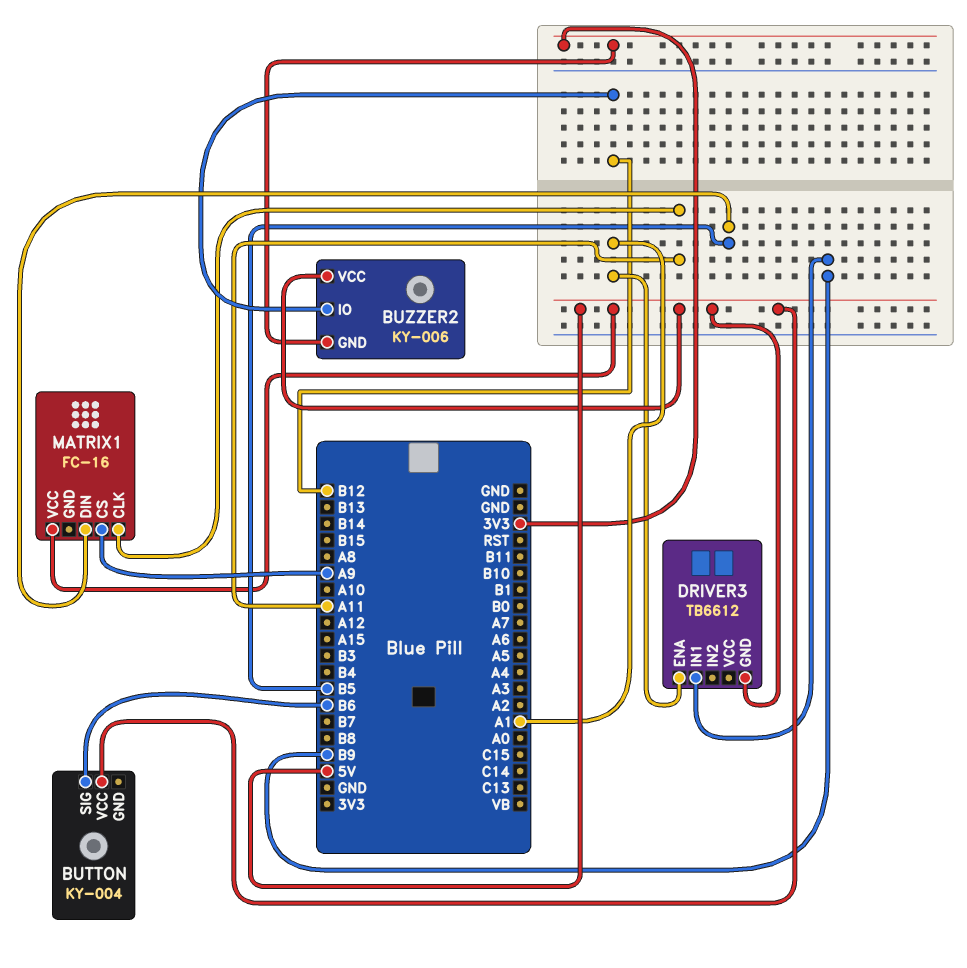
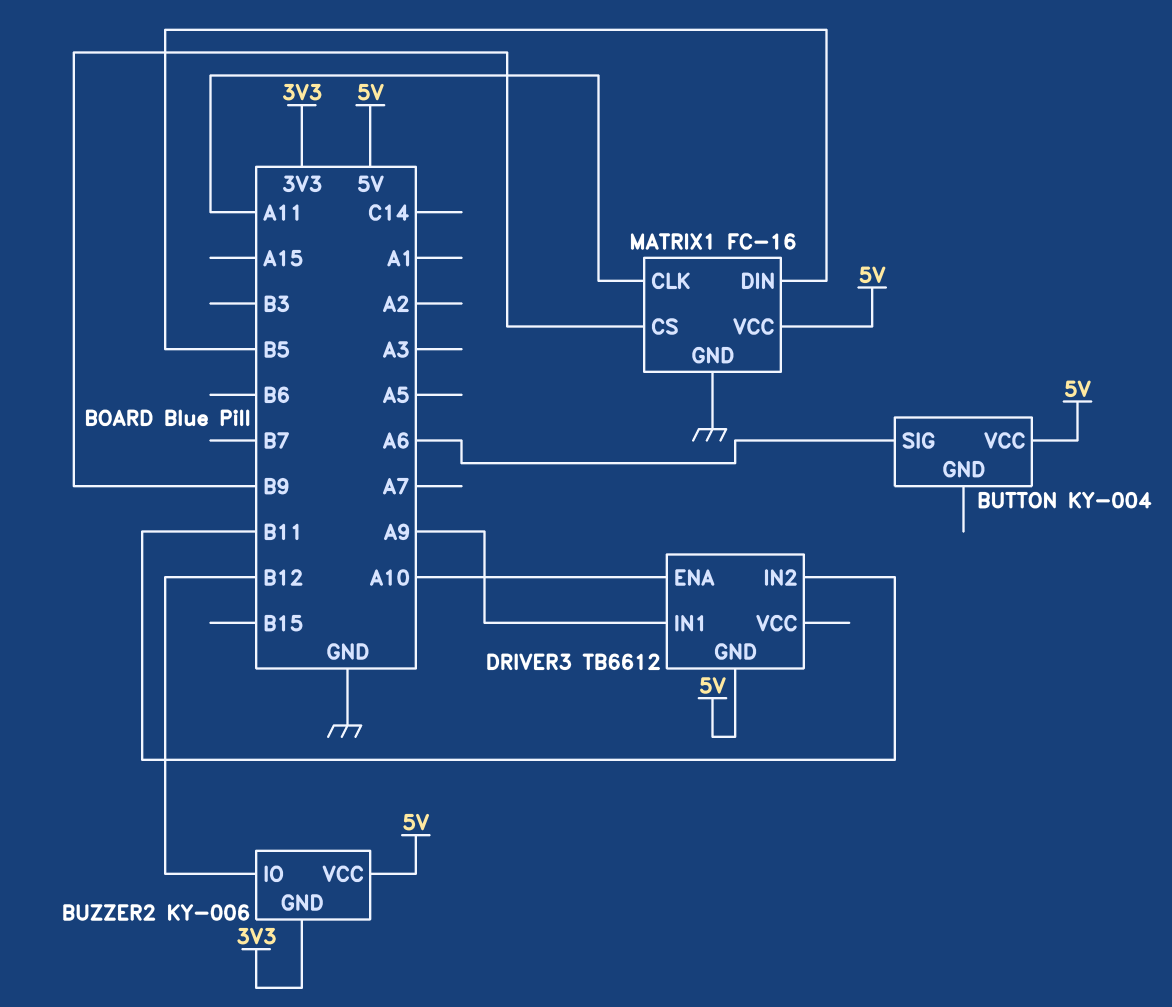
BUTTON pin SIG: B6 -> A6
DRIVER3 pin ENA: A1 -> A10
DRIVER3 pin IN1: B9 -> A9
DRIVER3 pin IN2: none -> B11
MATRIX1 pin CS: A9 -> B9
MATRIX1 pin GND: none -> GND

